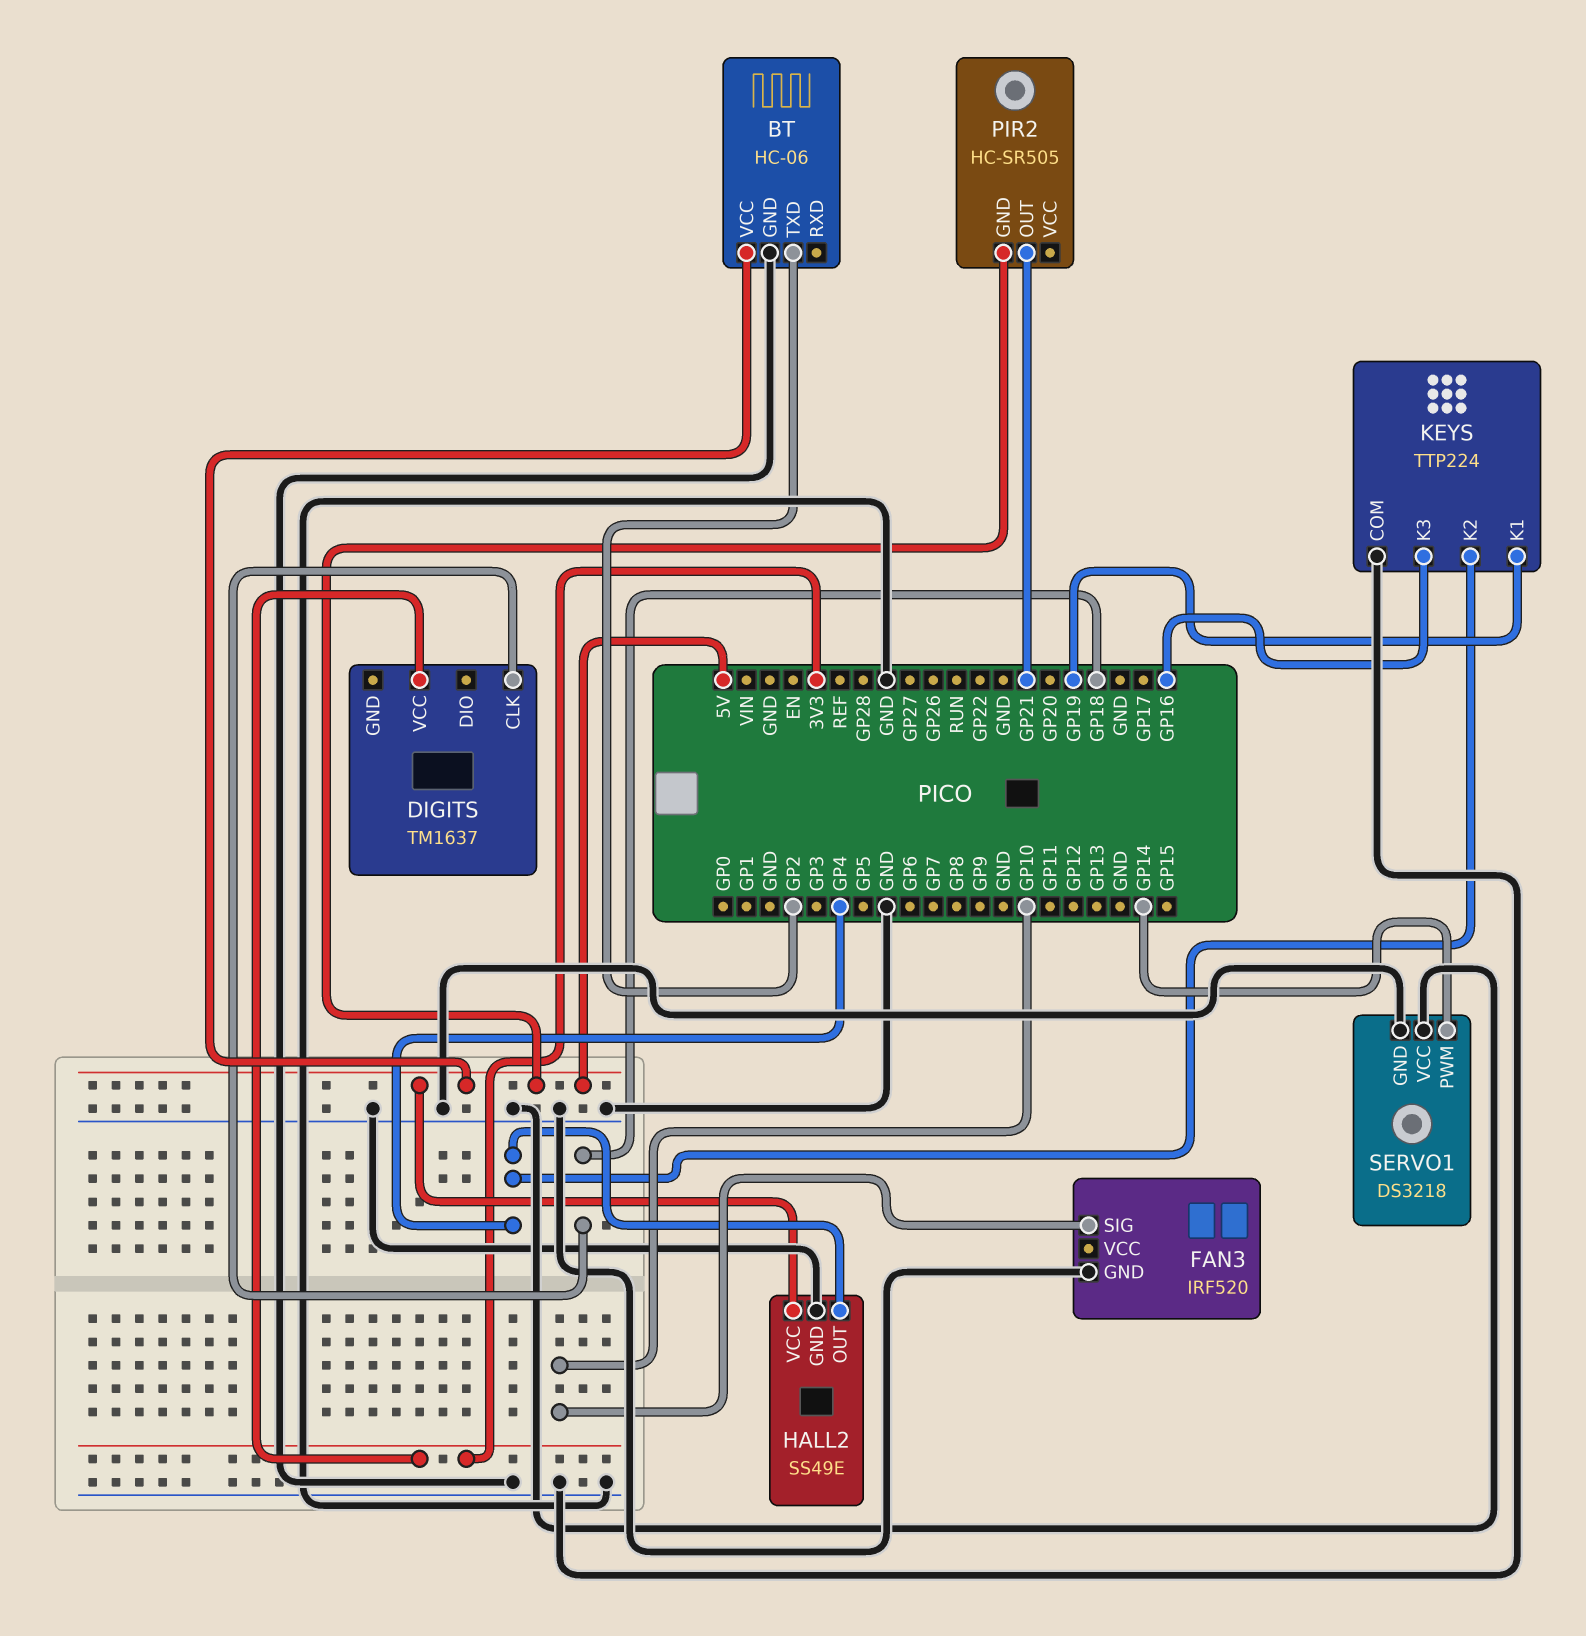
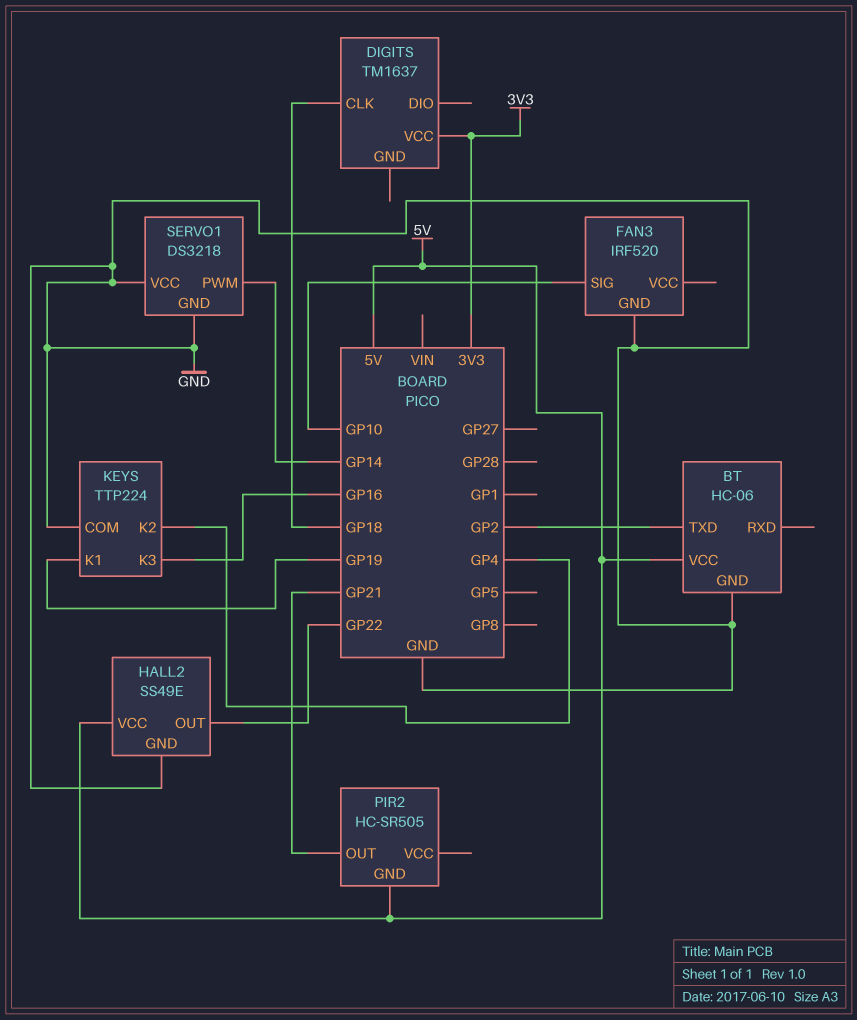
HALL2 pin OUT: GP4 -> GP22

